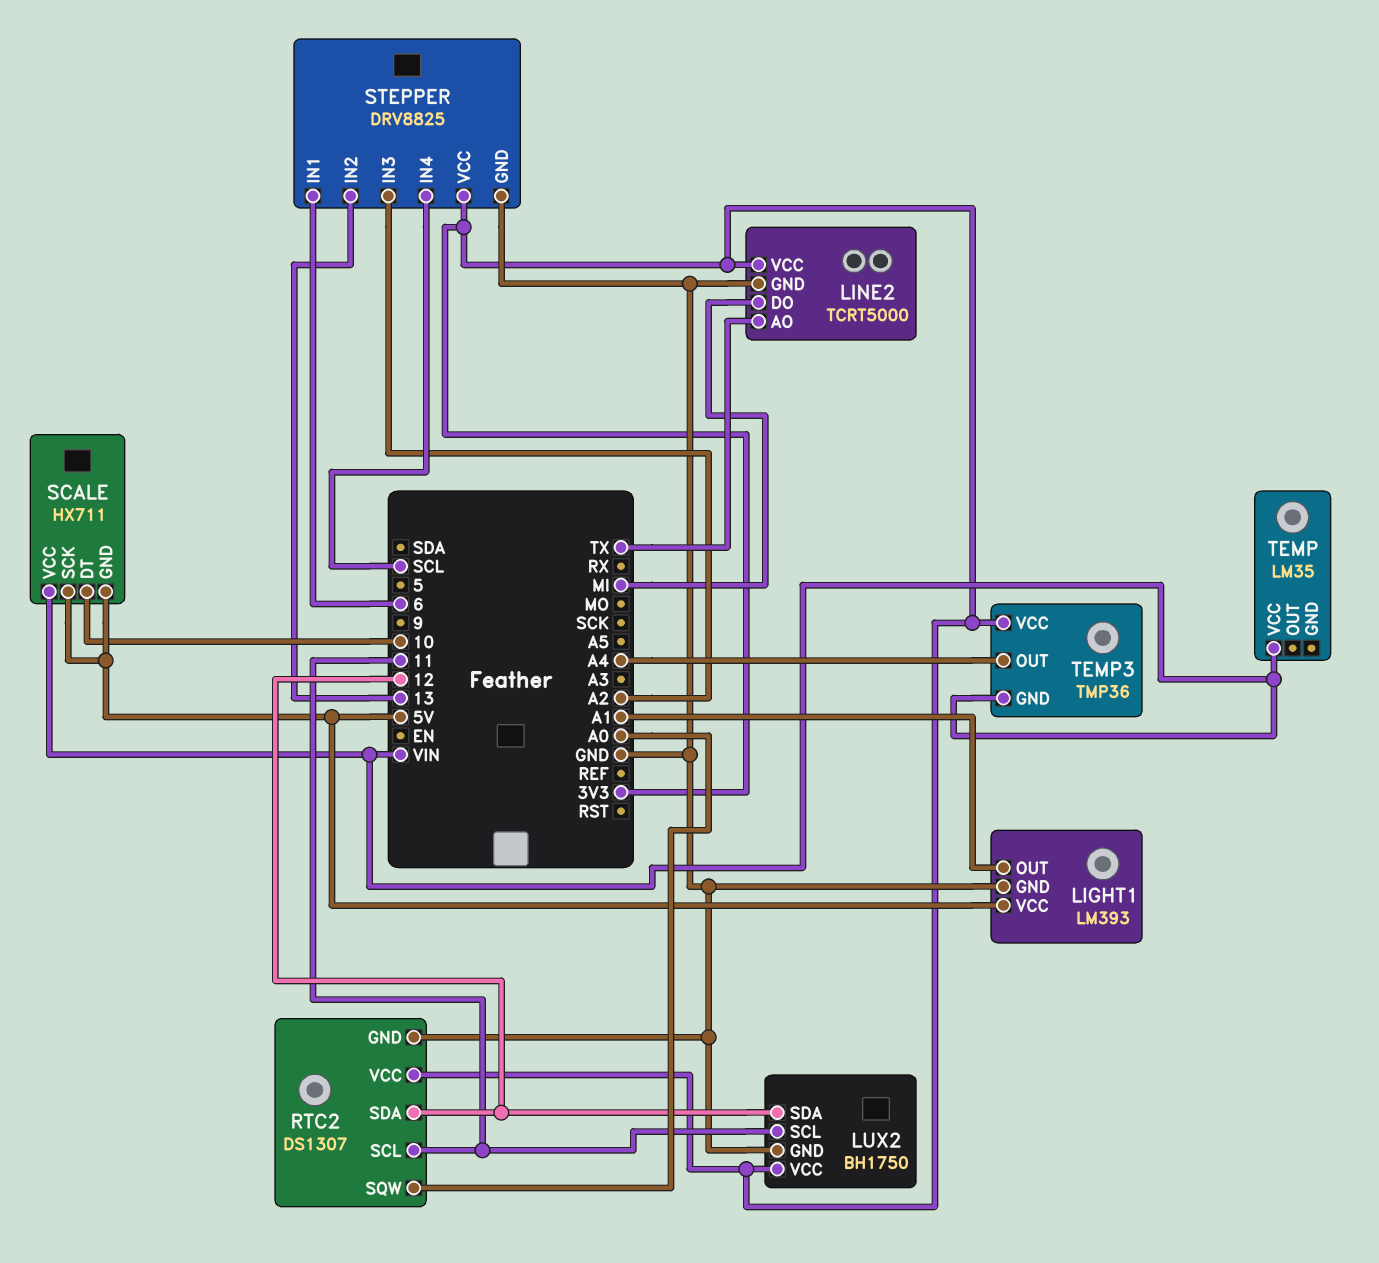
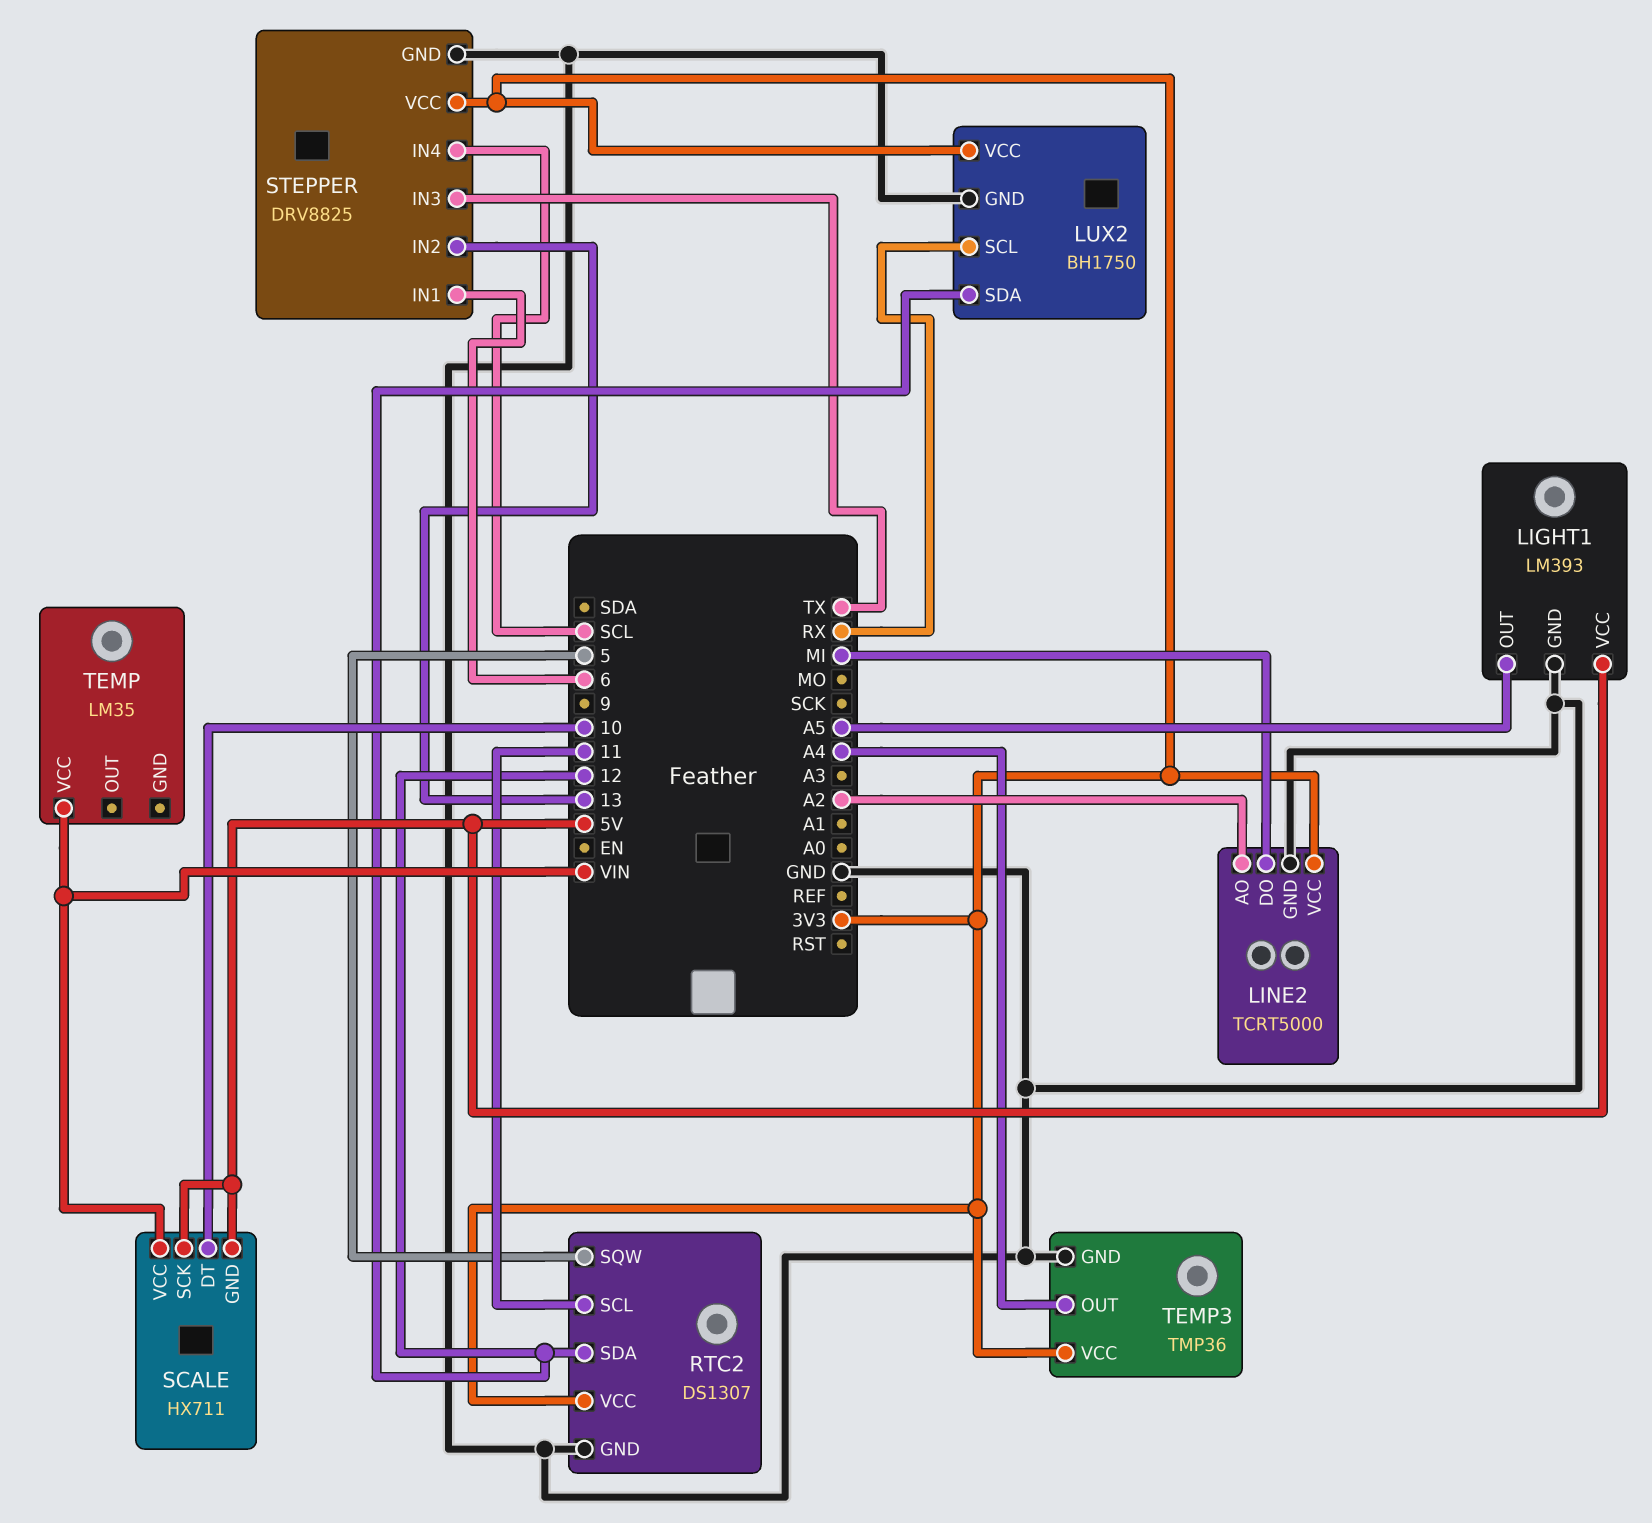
LIGHT1 pin OUT: A1 -> A5
LINE2 pin AO: TX -> A2
LUX2 pin SCL: 11 -> RX
RTC2 pin SQW: A0 -> 5
STEPPER pin IN3: A2 -> TX
TEMP3 pin GND: VIN -> GND

